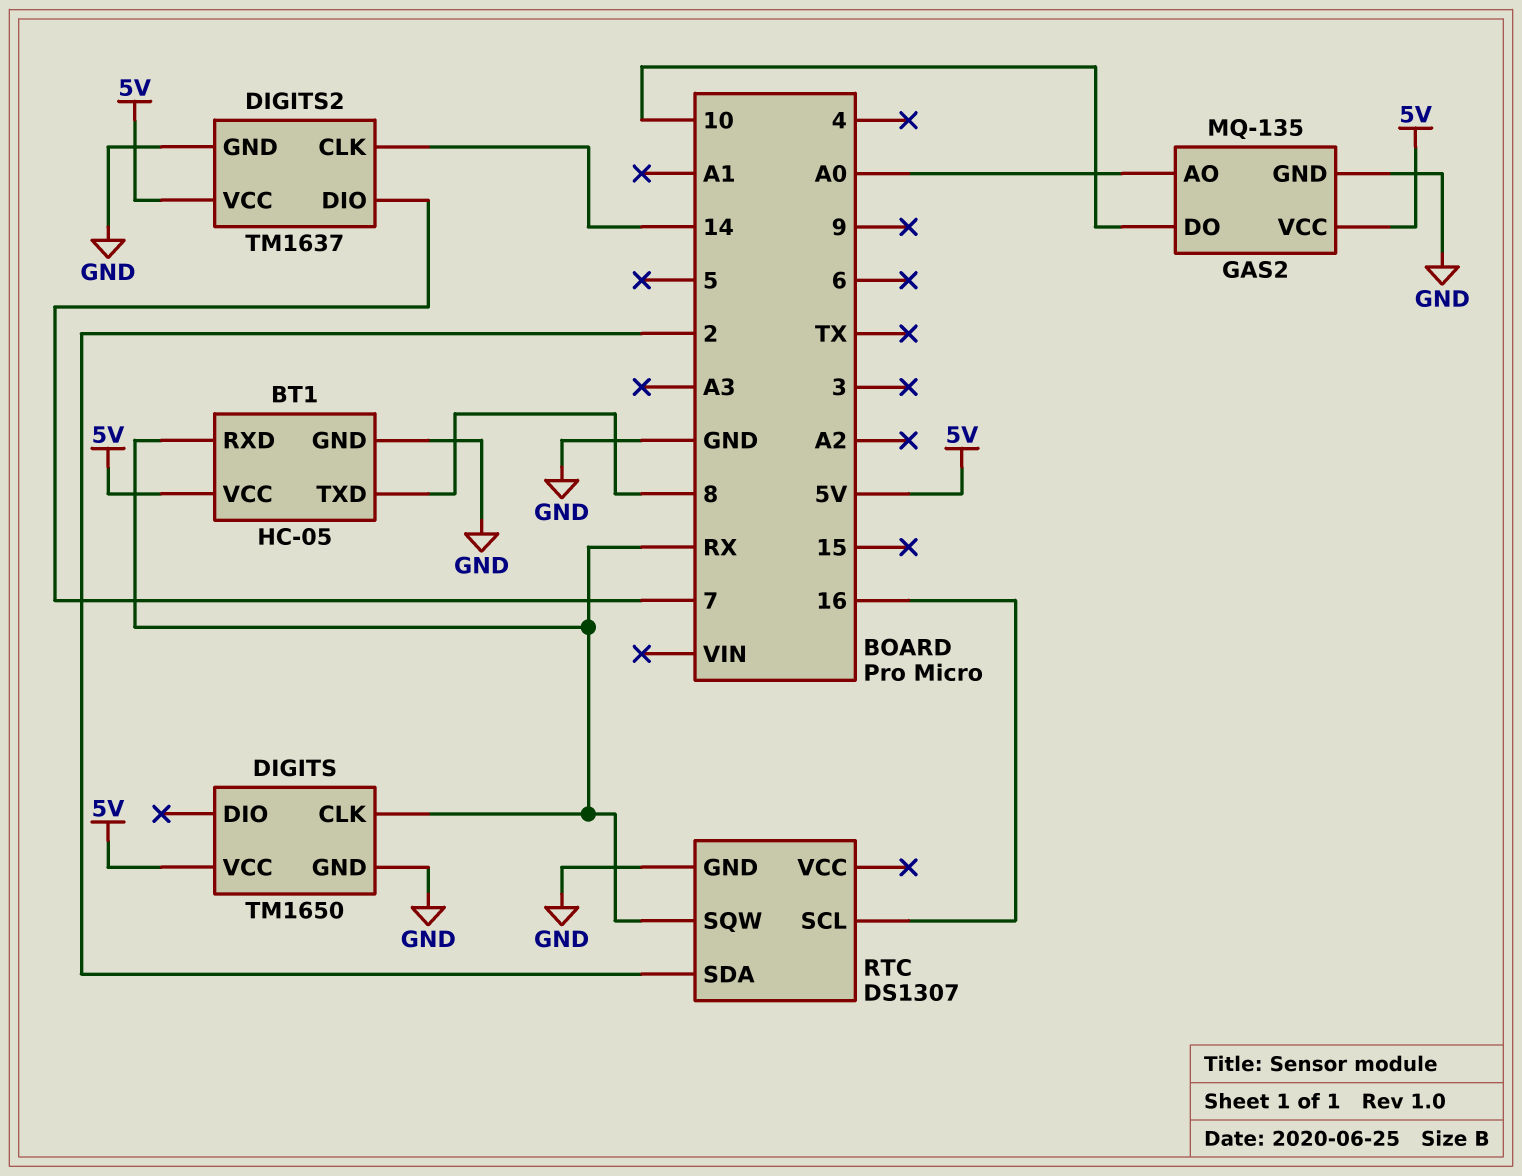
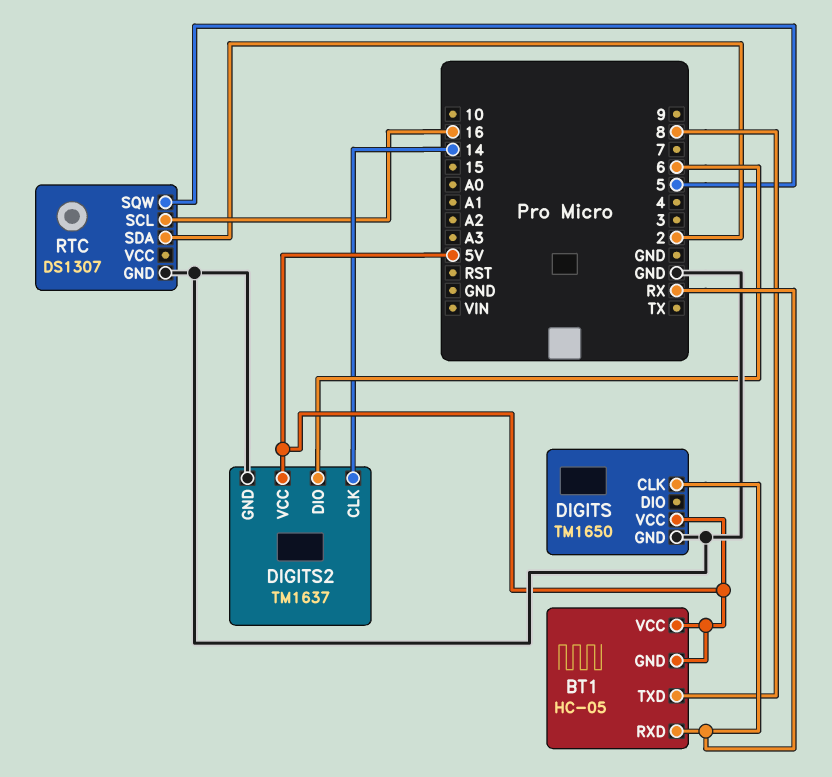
BT1 pin GND: GND -> 5V
DIGITS2 pin DIO: 7 -> 6
GAS2: MQ-135 -> none
GAS2 pin AO: A0 -> none
GAS2 pin DO: 10 -> none
GAS2 pin GND: GND -> none
GAS2 pin VCC: 5V -> none
RTC pin SQW: RX -> 5

